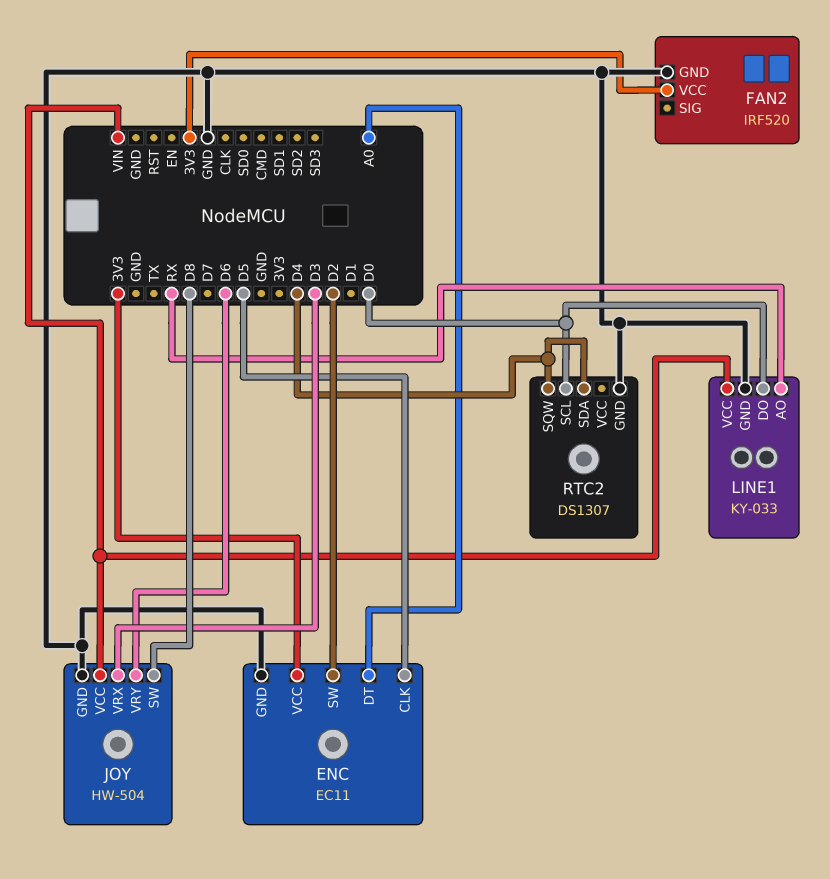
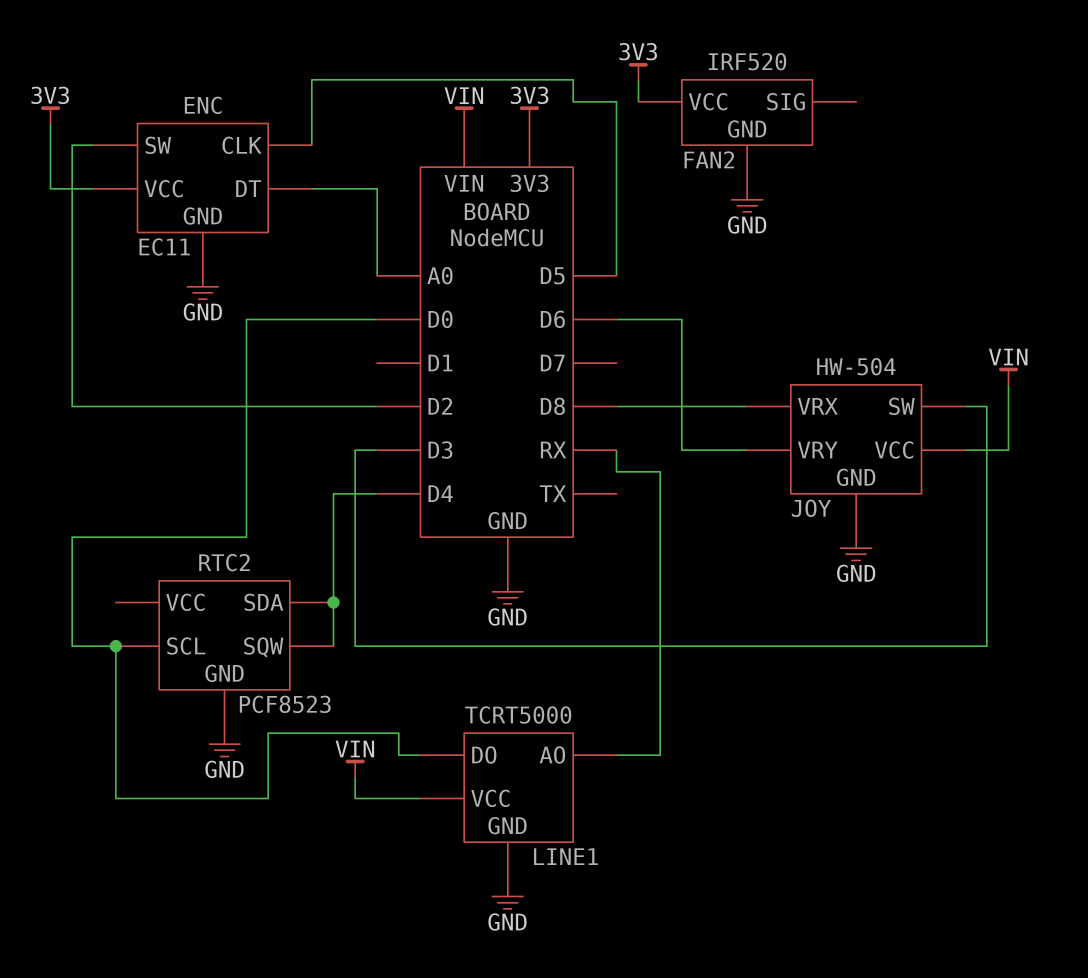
JOY pin SW: D8 -> D3
JOY pin VRX: D3 -> D8
LINE1: KY-033 -> TCRT5000
RTC2: DS1307 -> PCF8523

